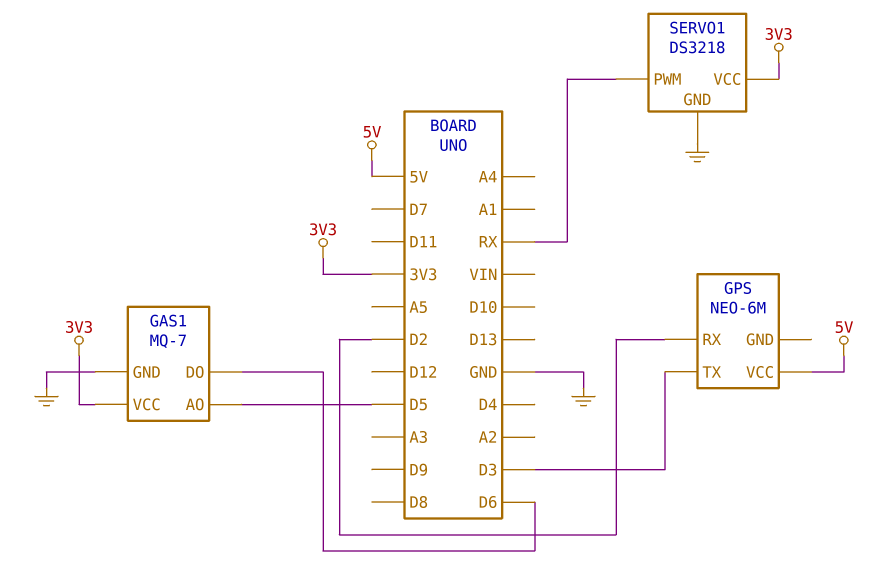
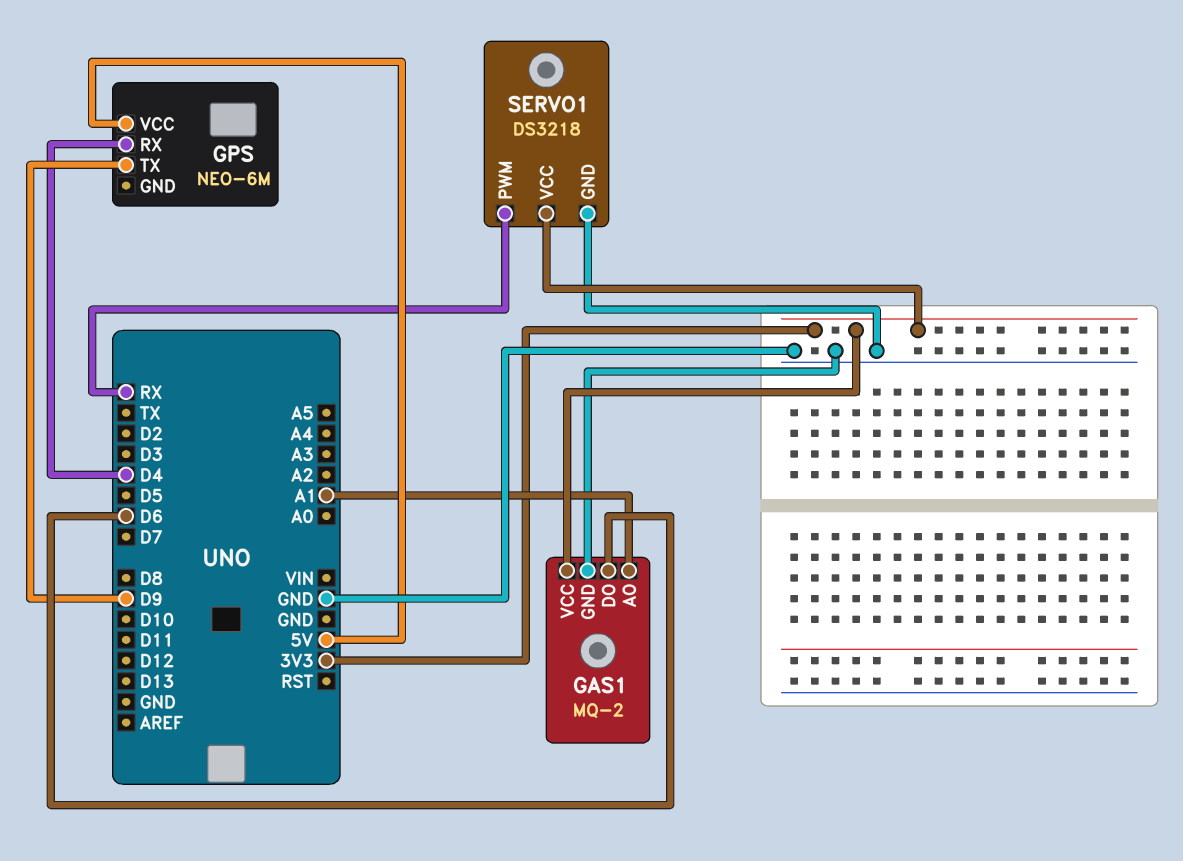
GAS1: MQ-7 -> MQ-2
GAS1 pin AO: D5 -> A1
GPS pin RX: D2 -> D4
GPS pin TX: D3 -> D9

